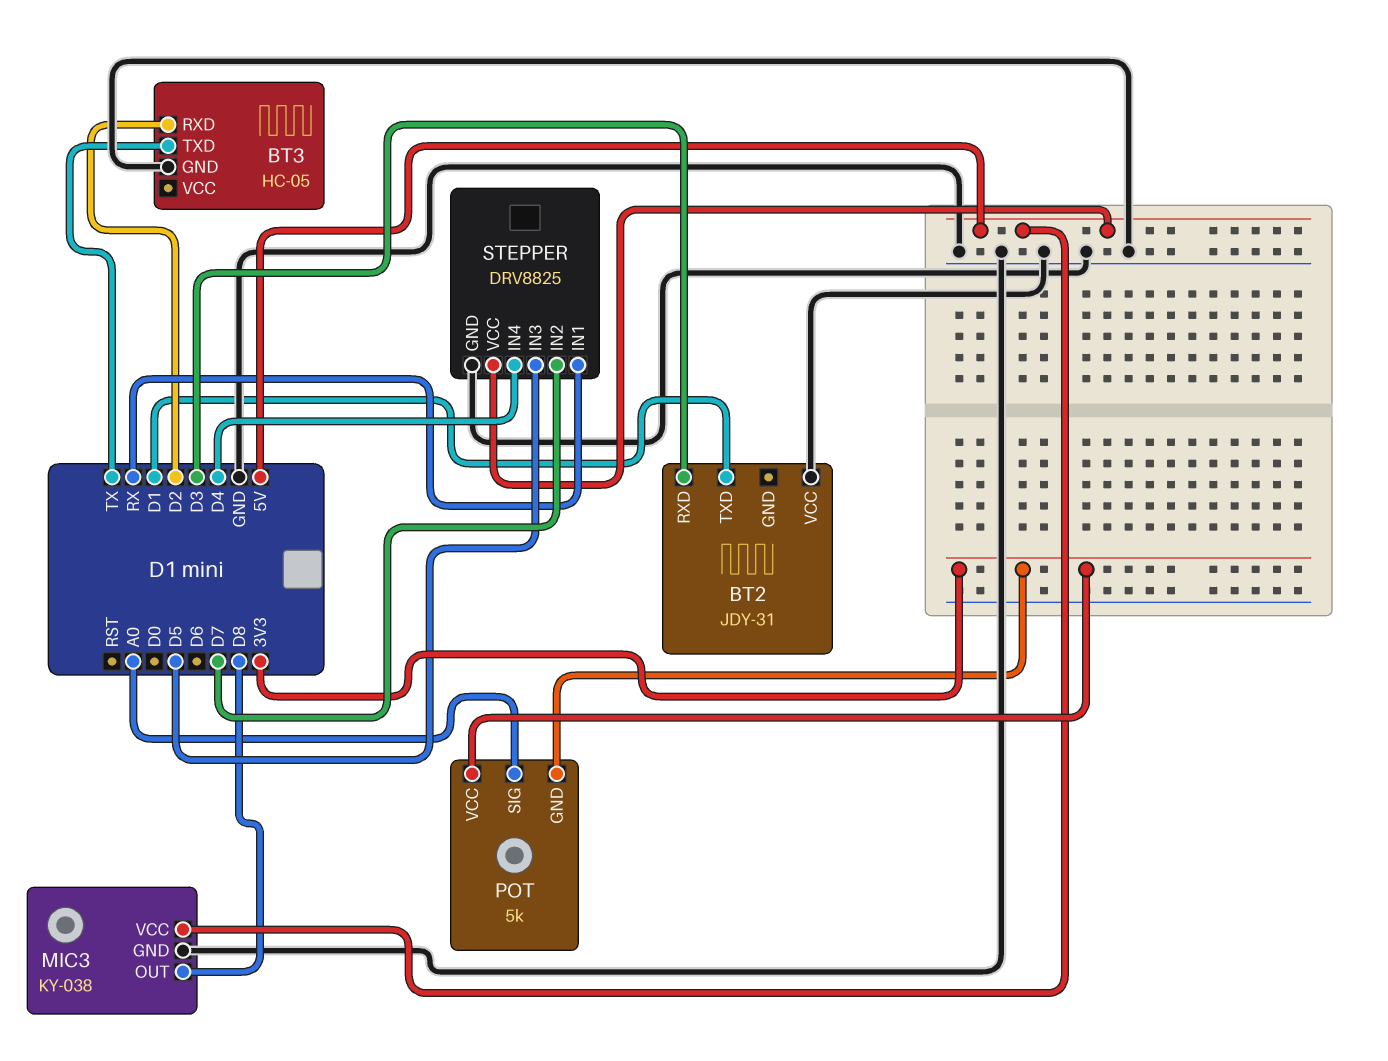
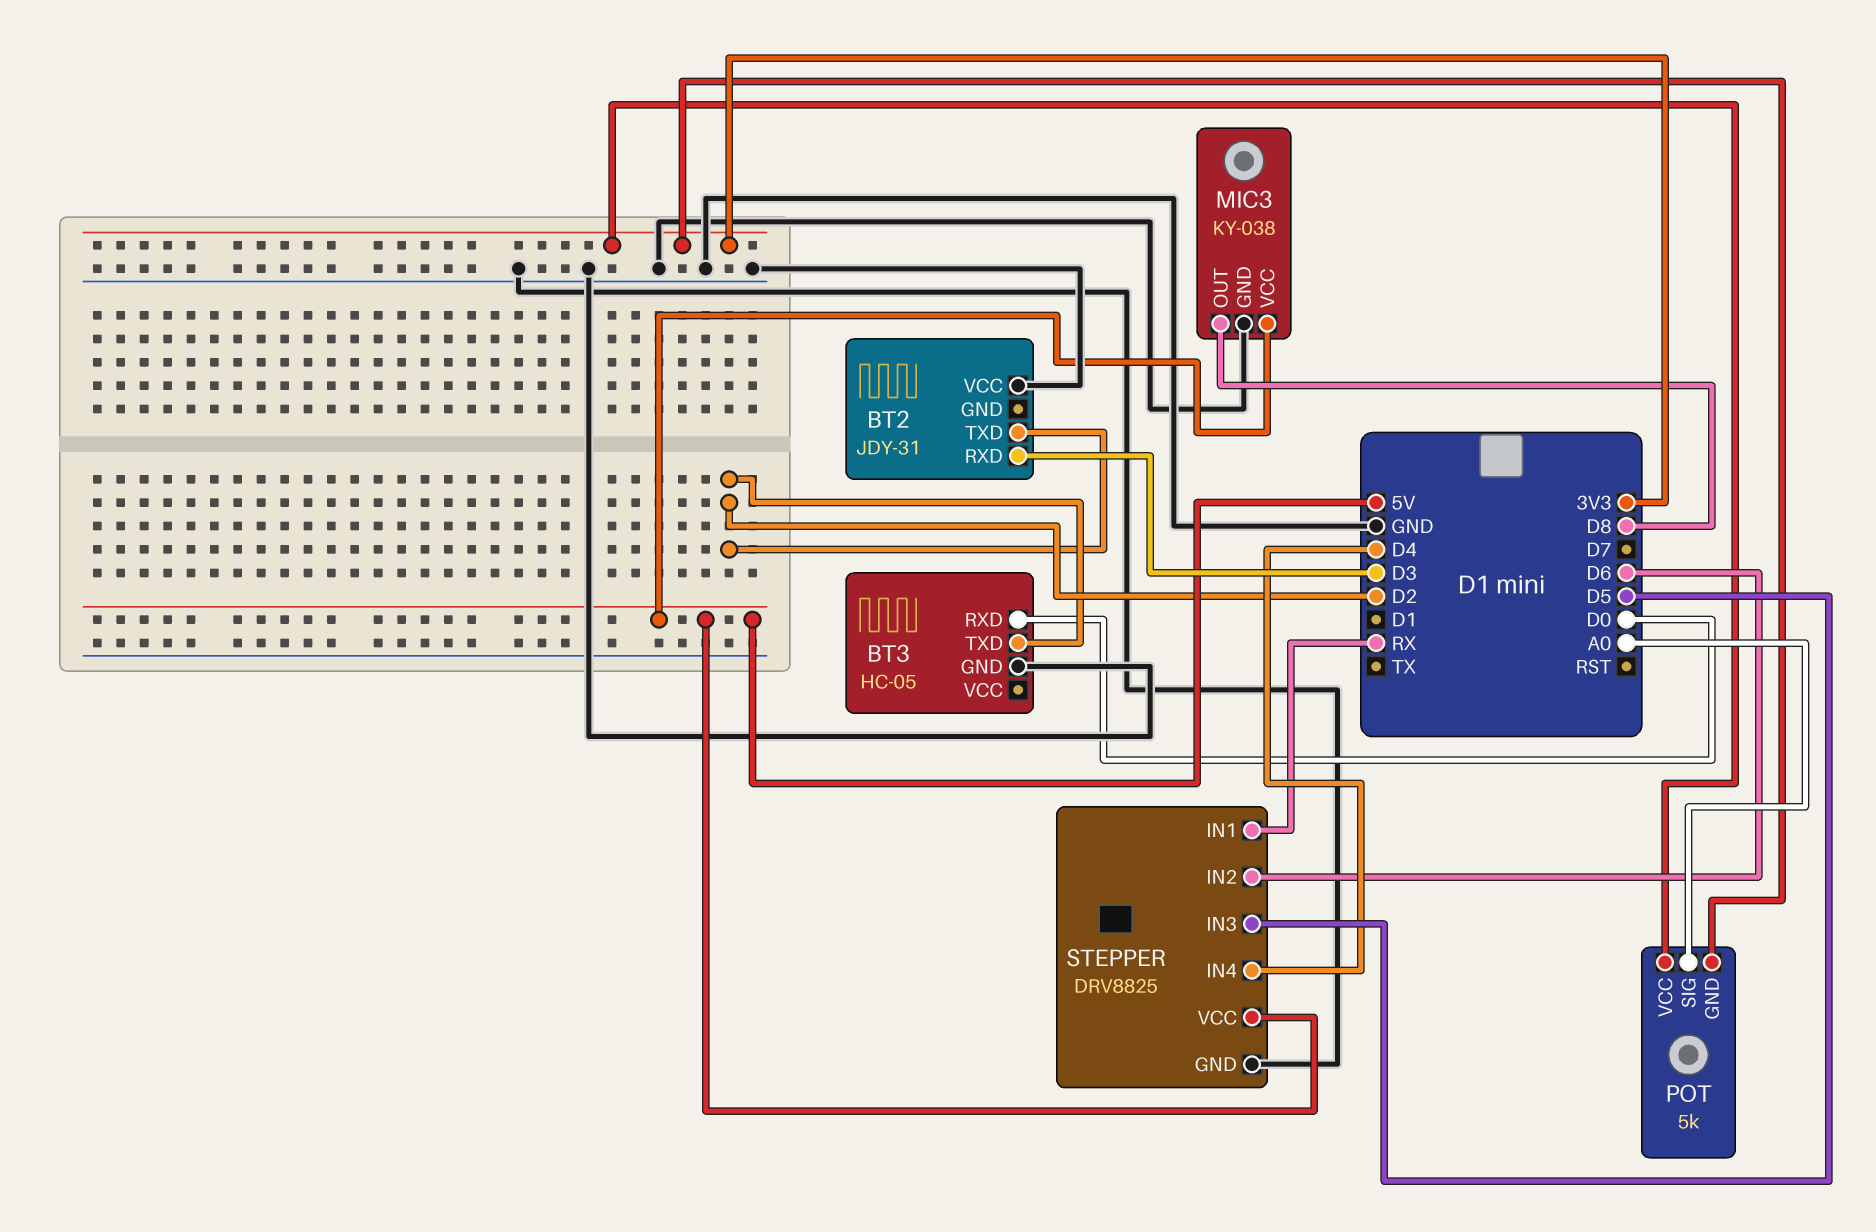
BT2 pin TXD: D1 -> D2
BT3 pin RXD: D2 -> D0
BT3 pin TXD: TX -> D2
STEPPER pin IN2: D7 -> D6

